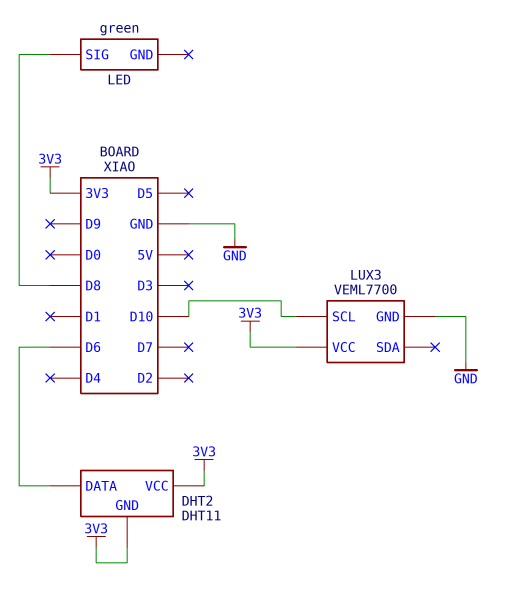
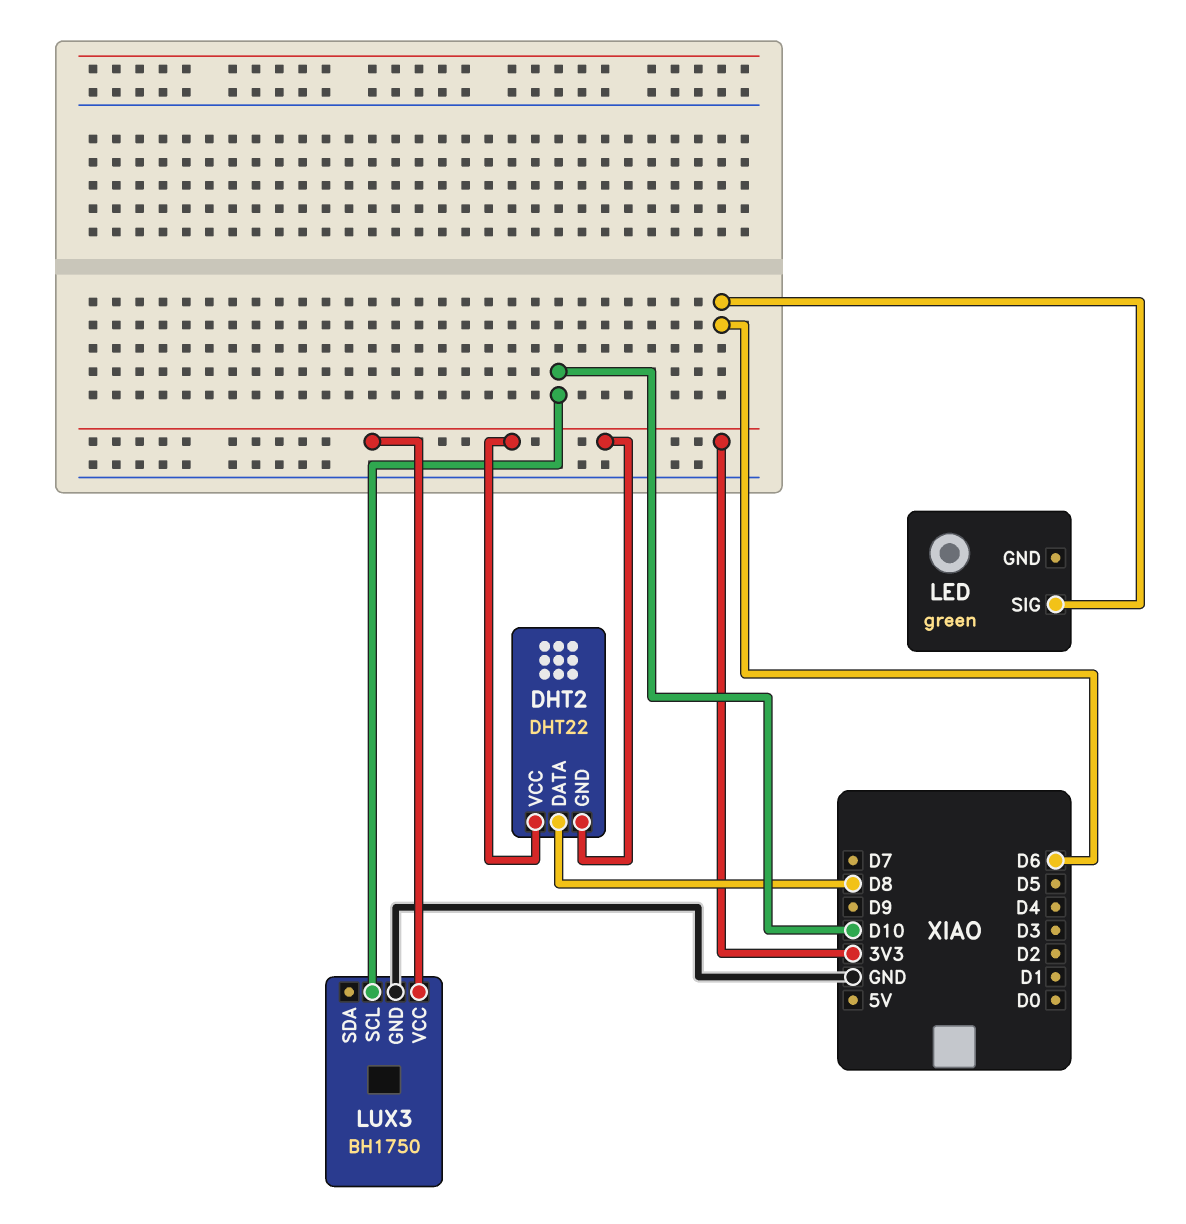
DHT2: DHT11 -> DHT22
DHT2 pin DATA: D6 -> D8
LED pin SIG: D8 -> D6
LUX3: VEML7700 -> BH1750

